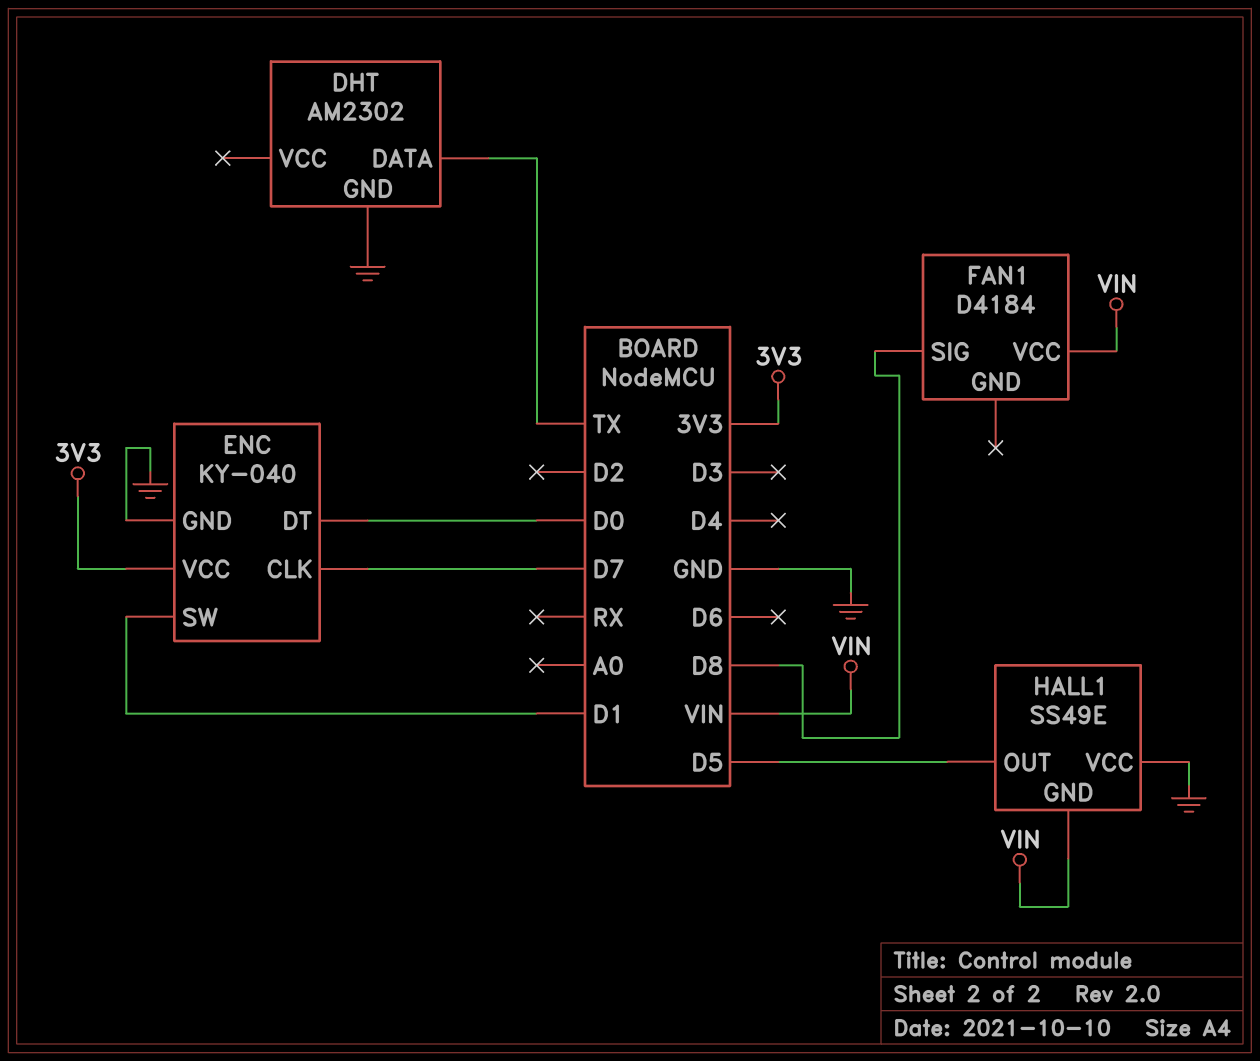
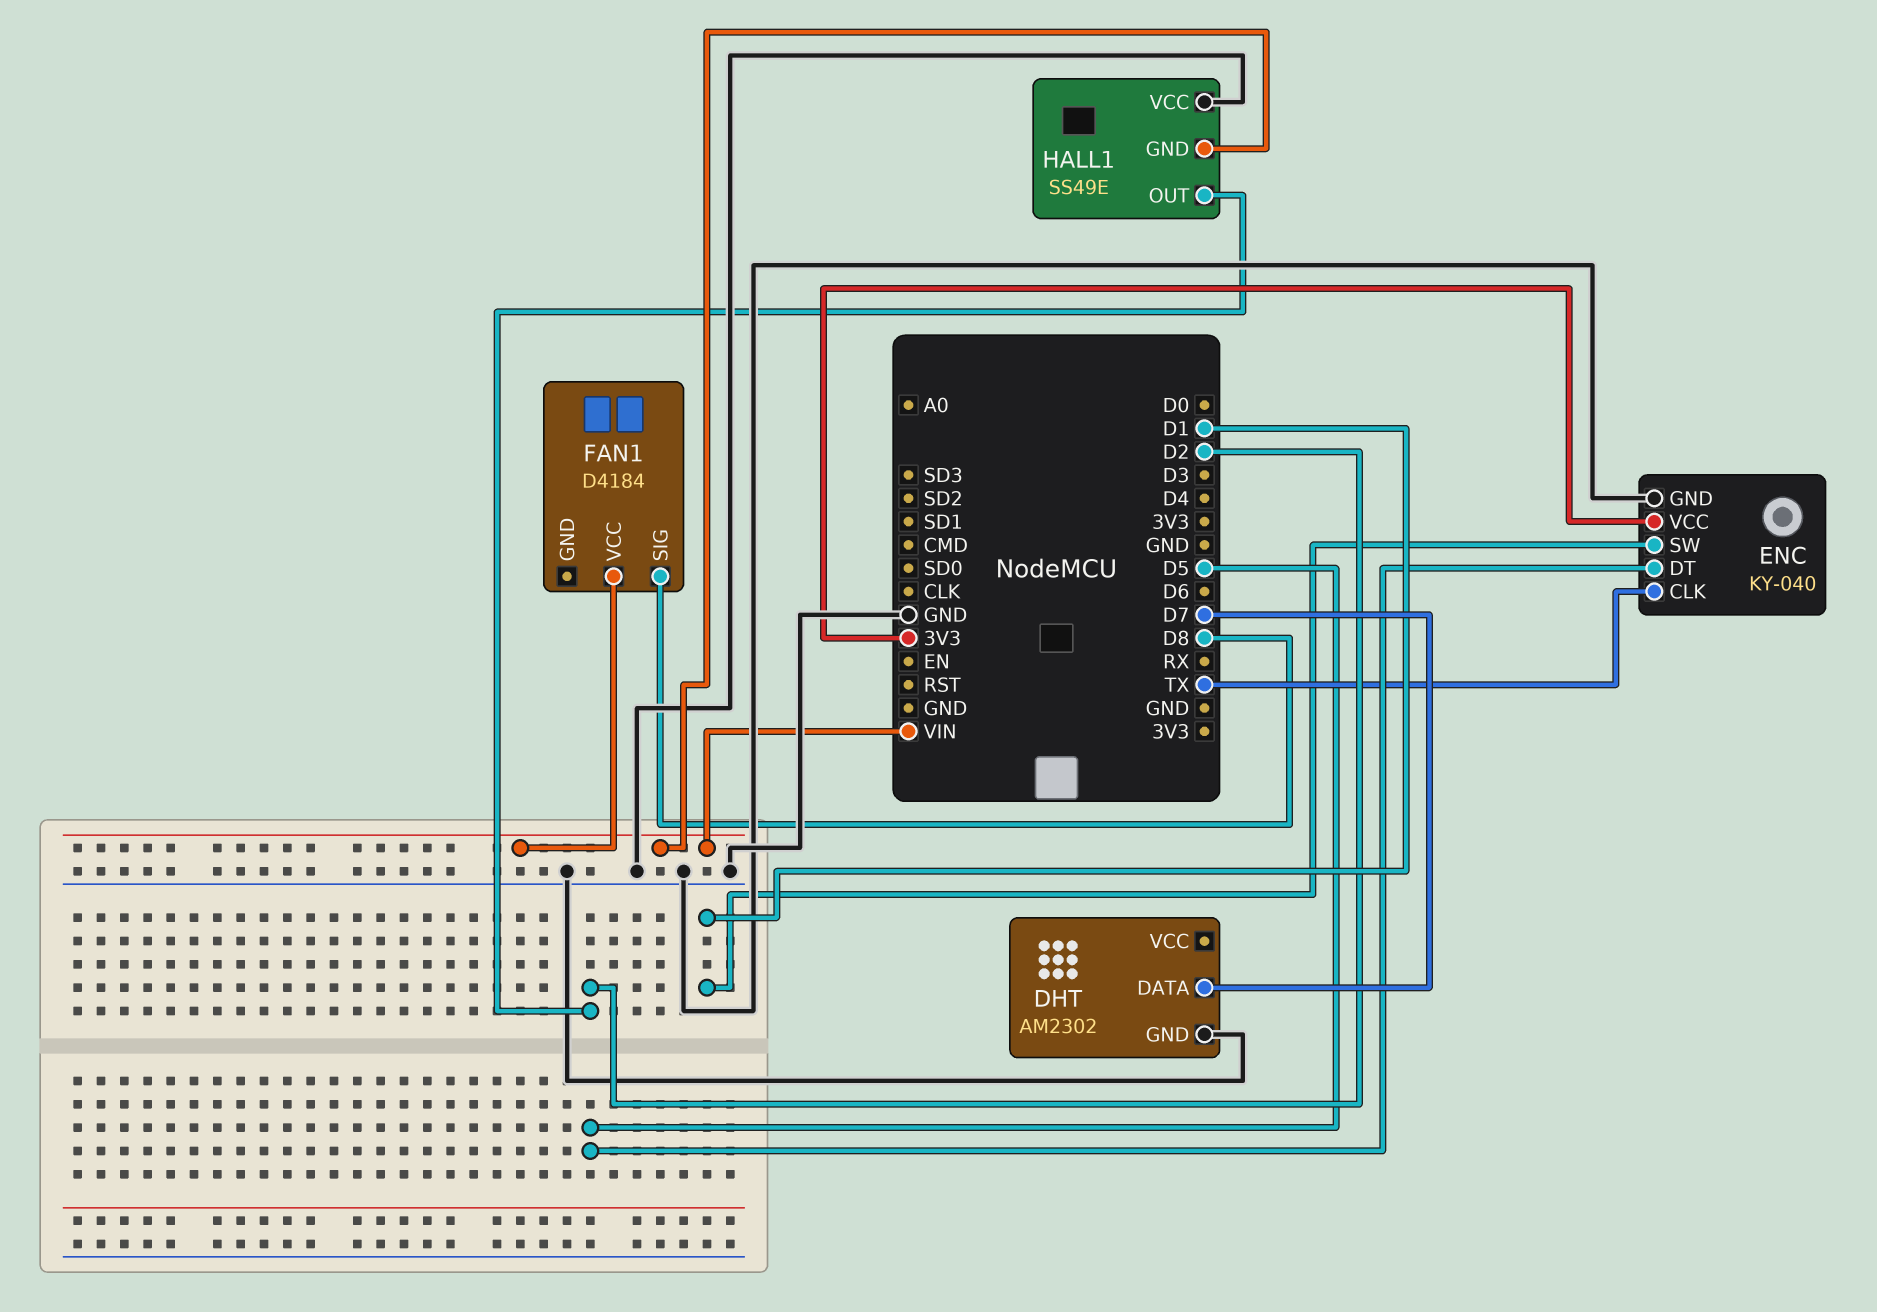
DHT pin DATA: TX -> D7
ENC pin CLK: D7 -> TX
ENC pin DT: D0 -> D5
HALL1 pin OUT: D5 -> D2

